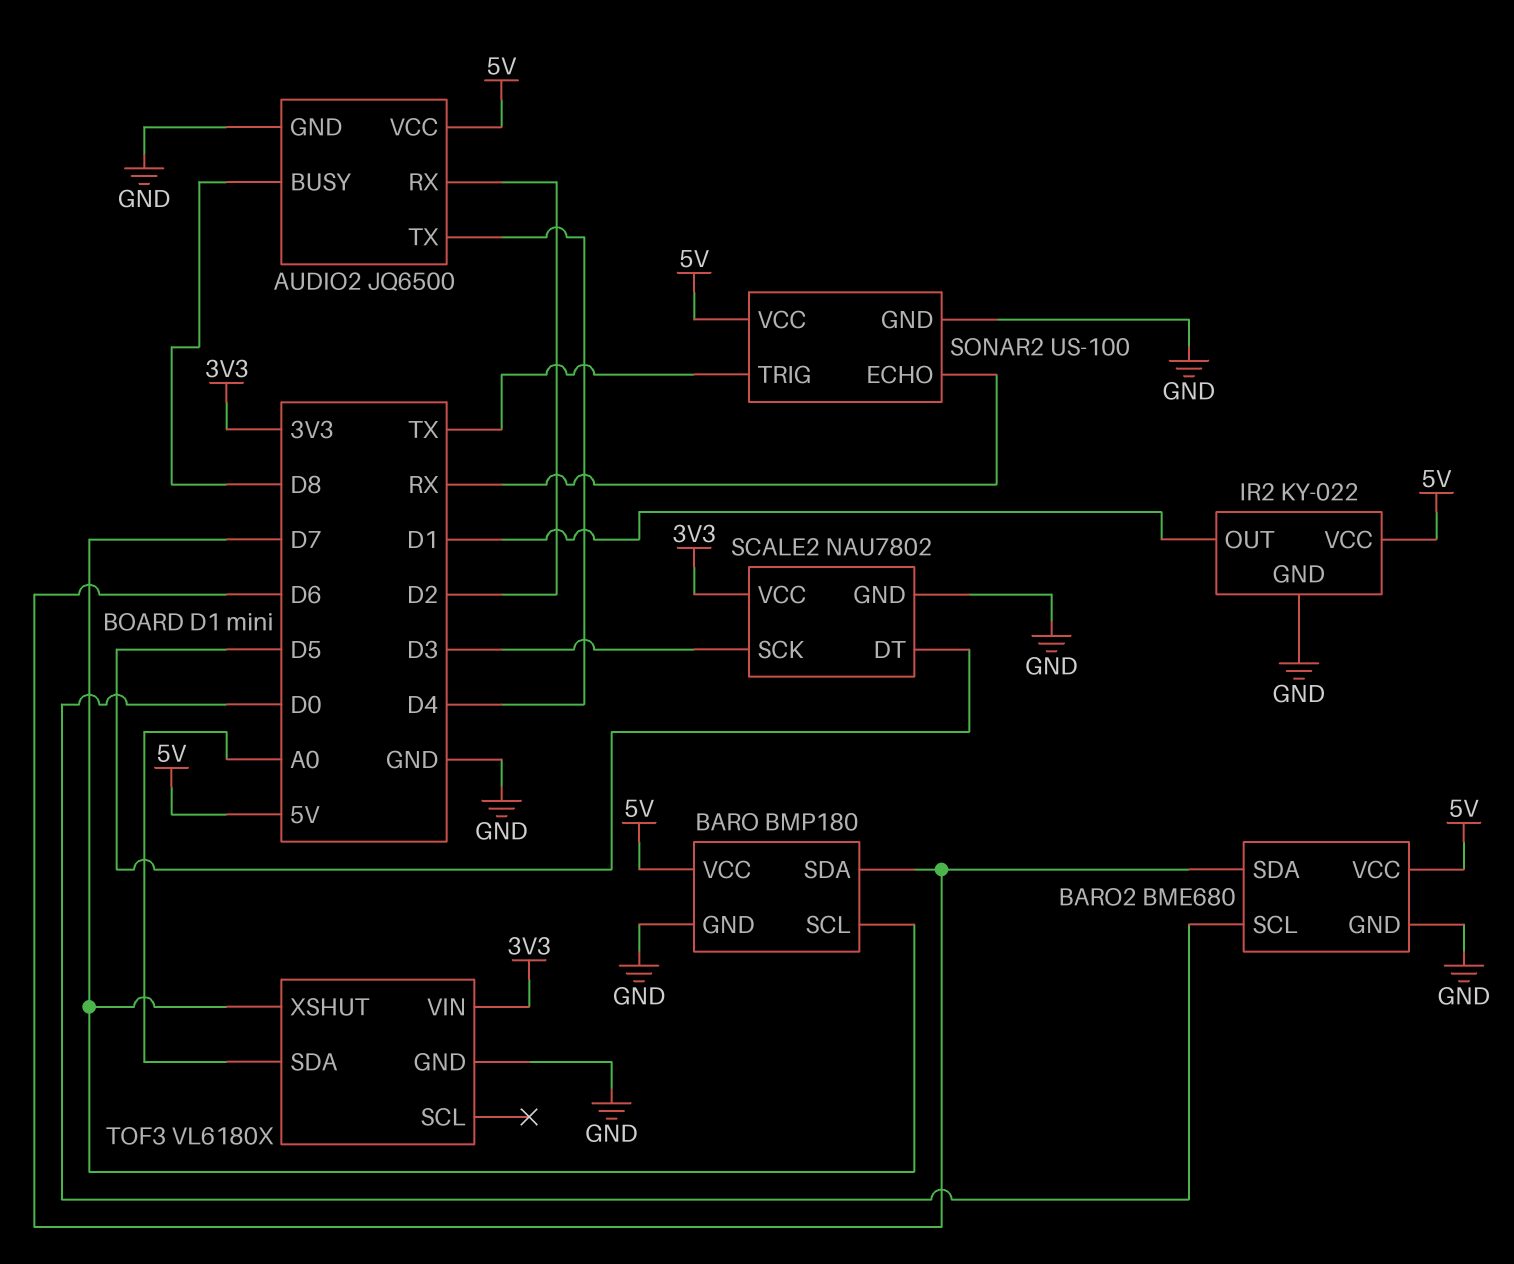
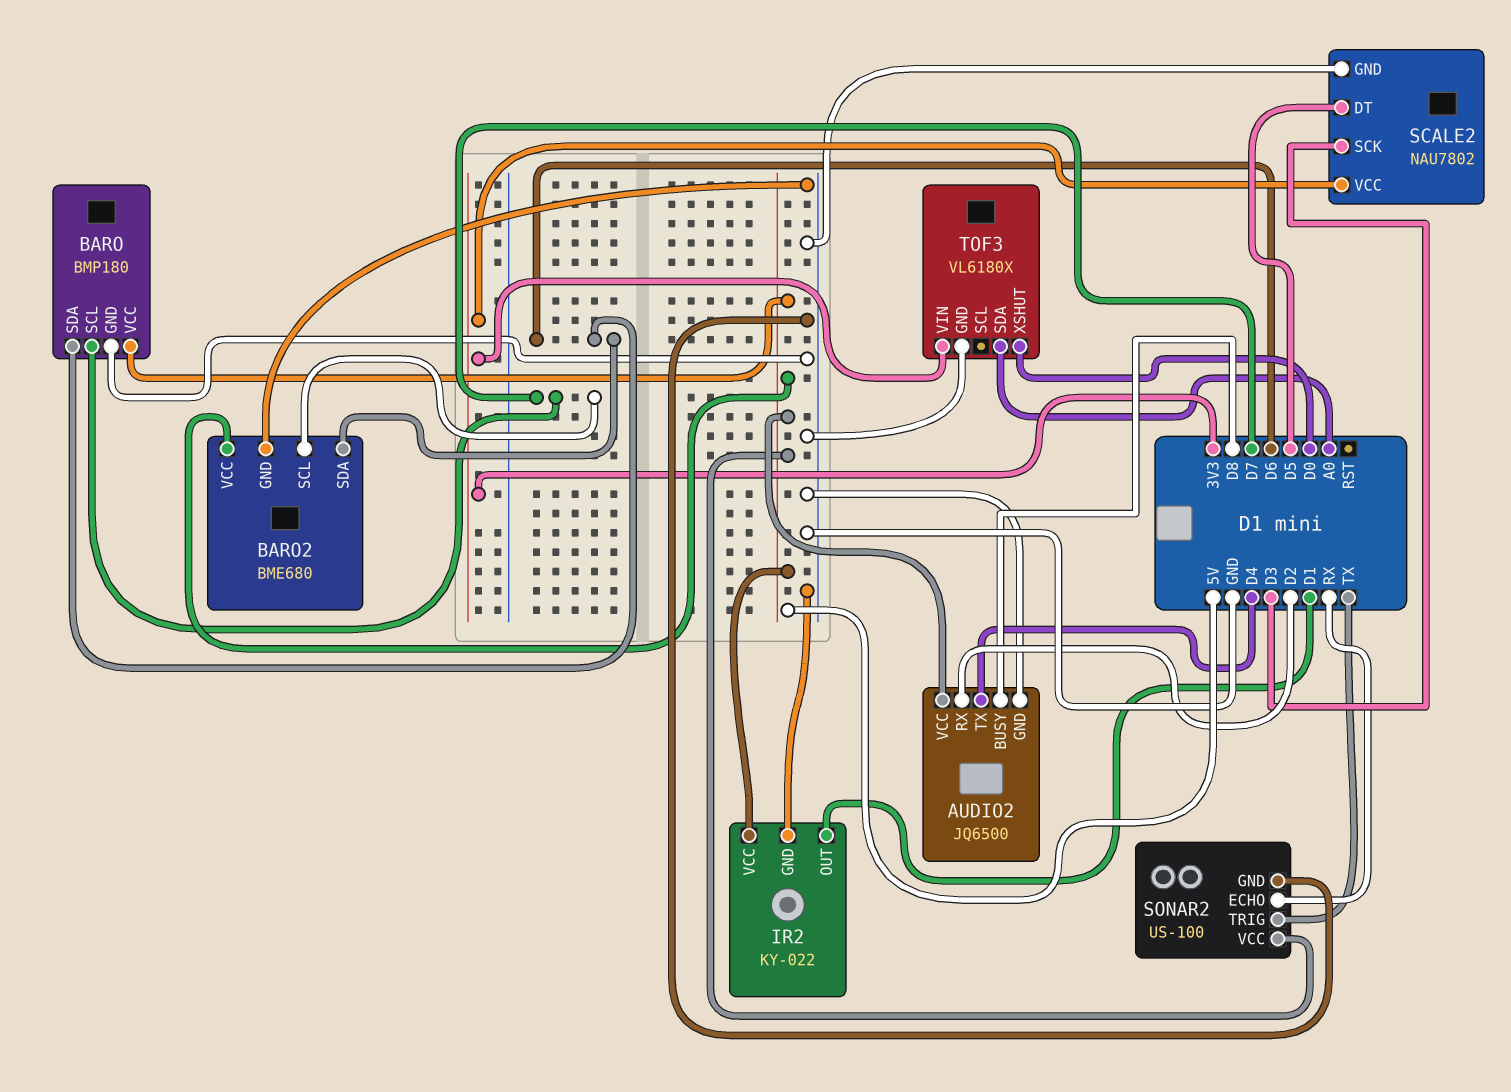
BARO2 pin SCL: D0 -> D7
TOF3 pin XSHUT: D7 -> D0

